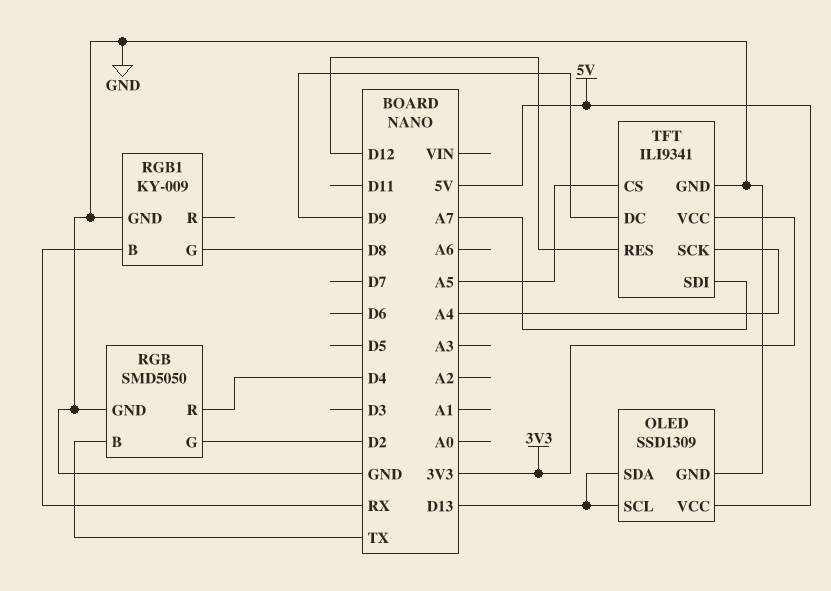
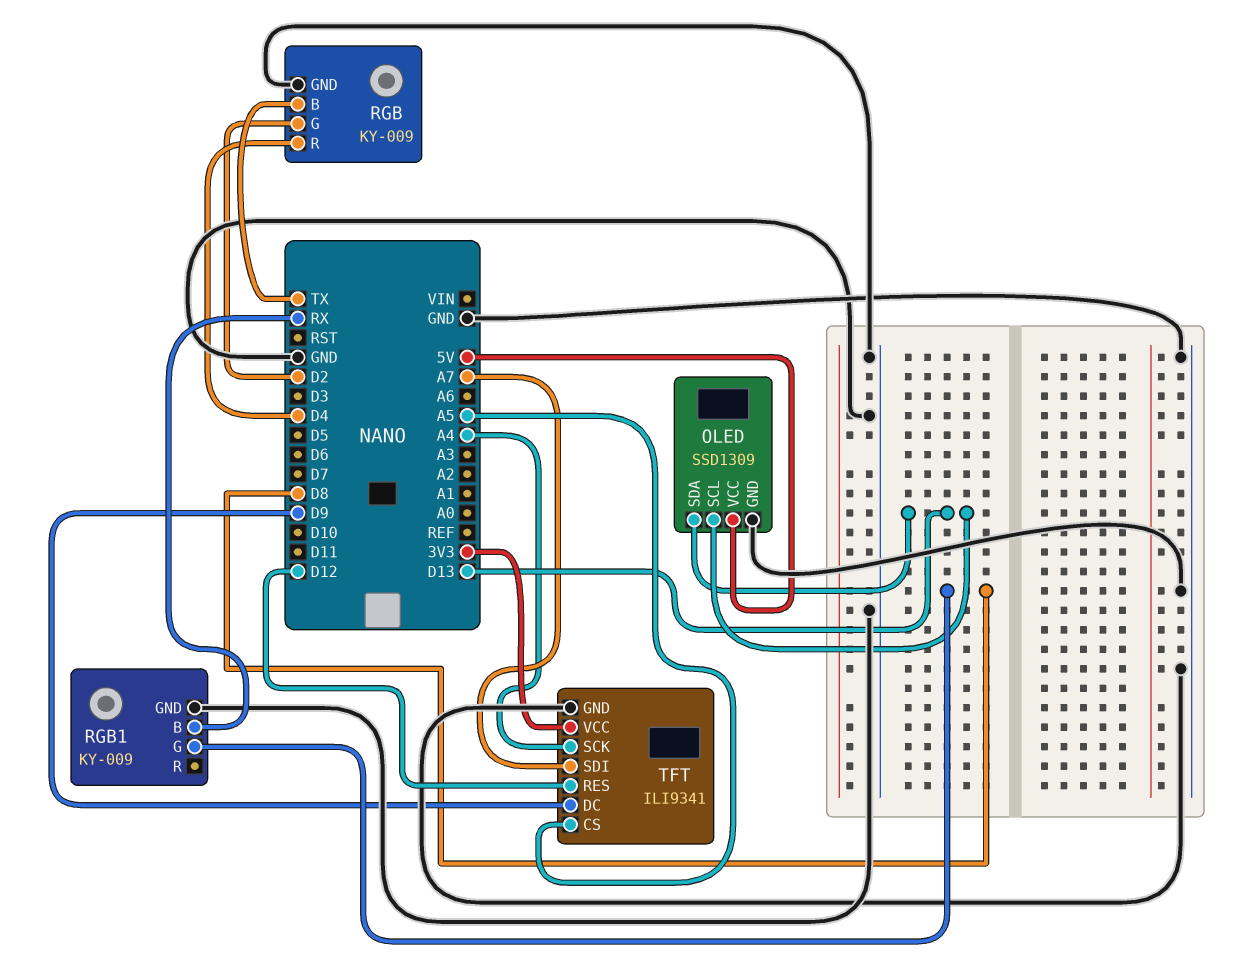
RGB: SMD5050 -> KY-009

